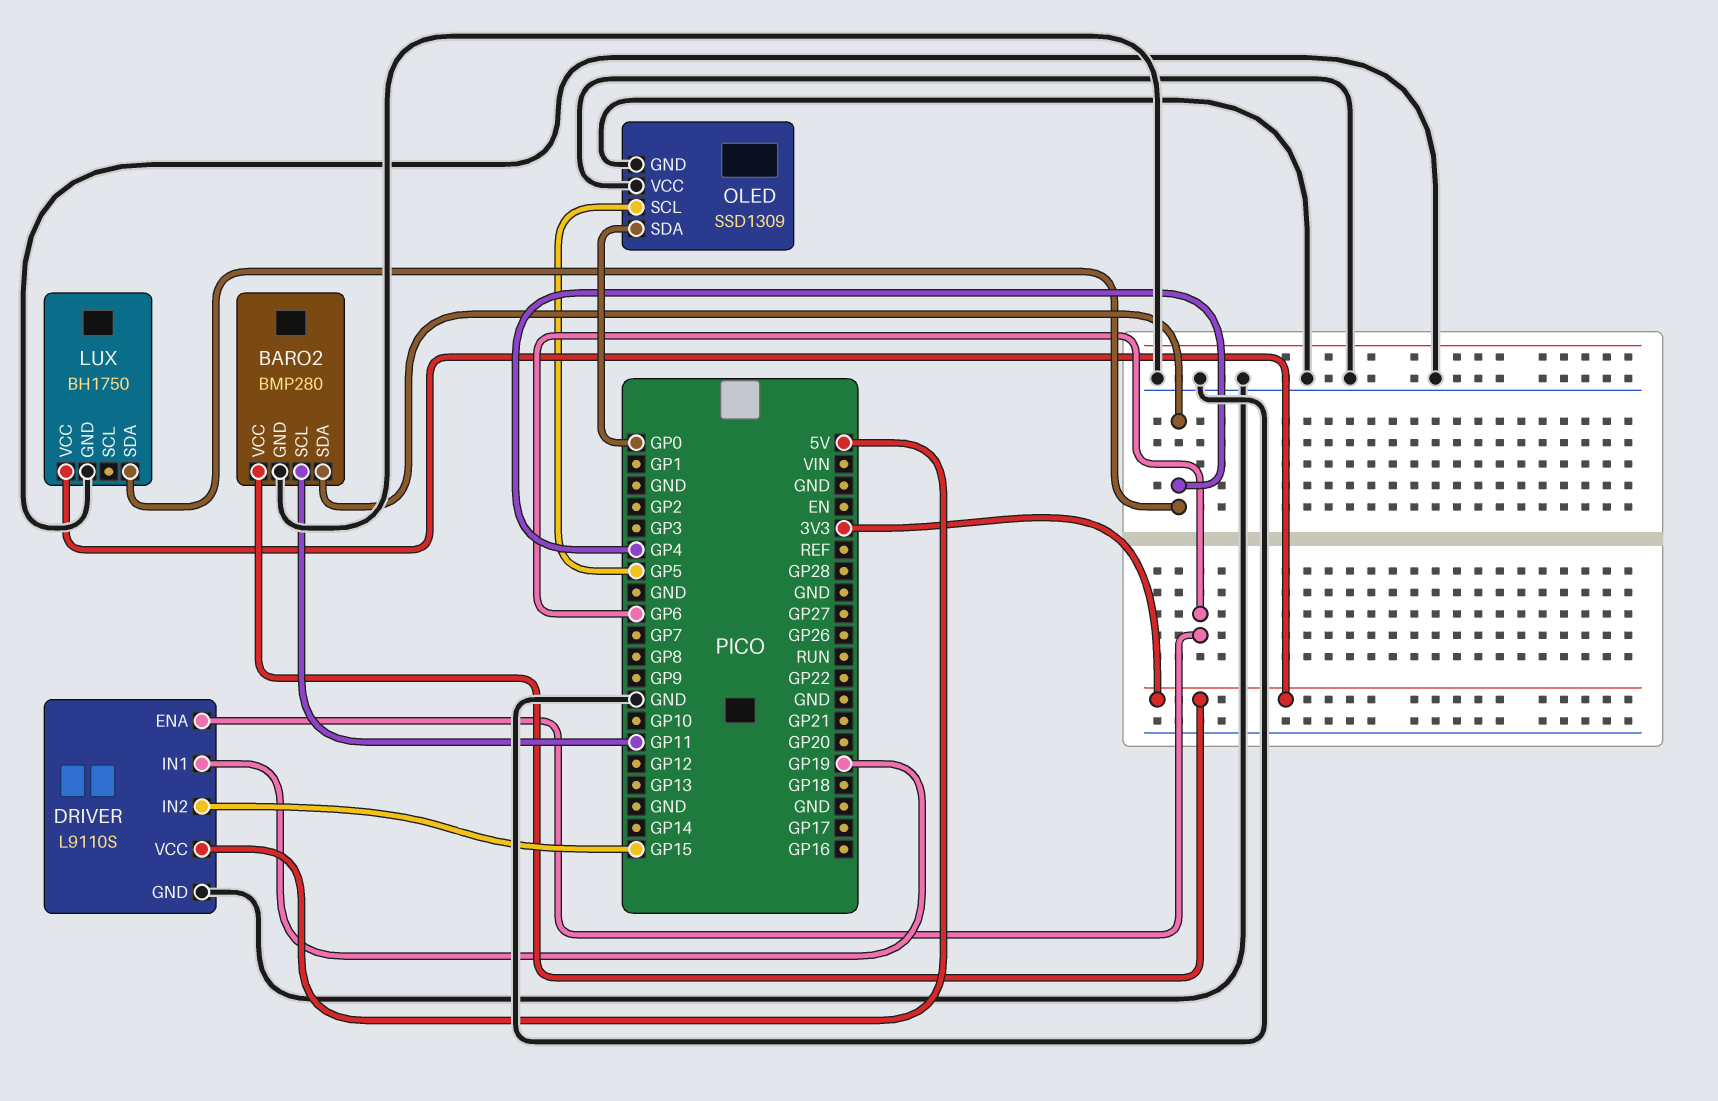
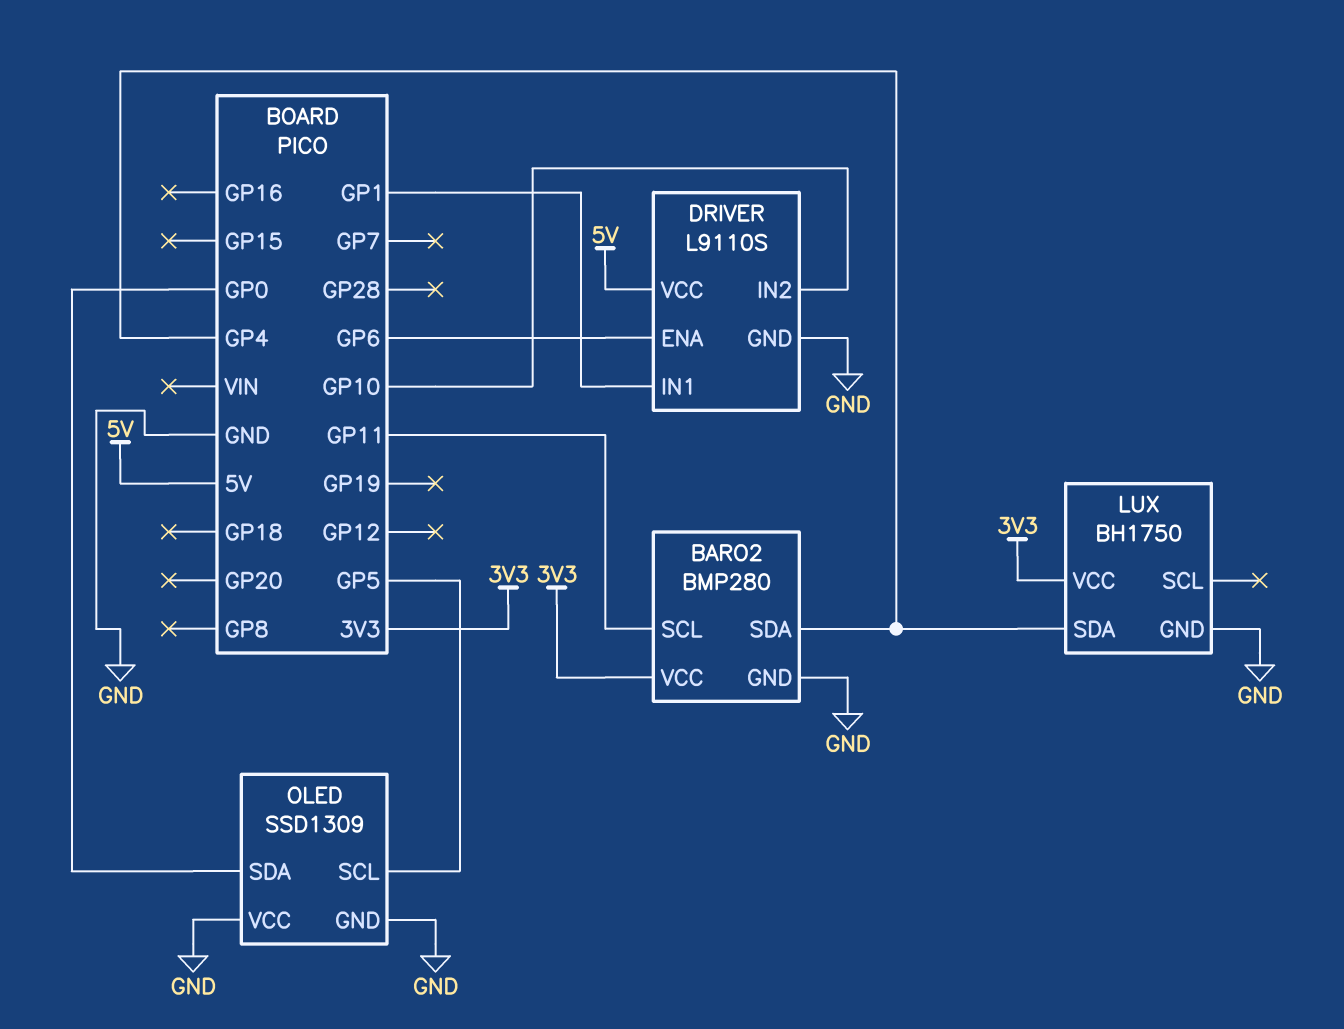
DRIVER pin IN1: GP19 -> GP1
DRIVER pin IN2: GP15 -> GP10

